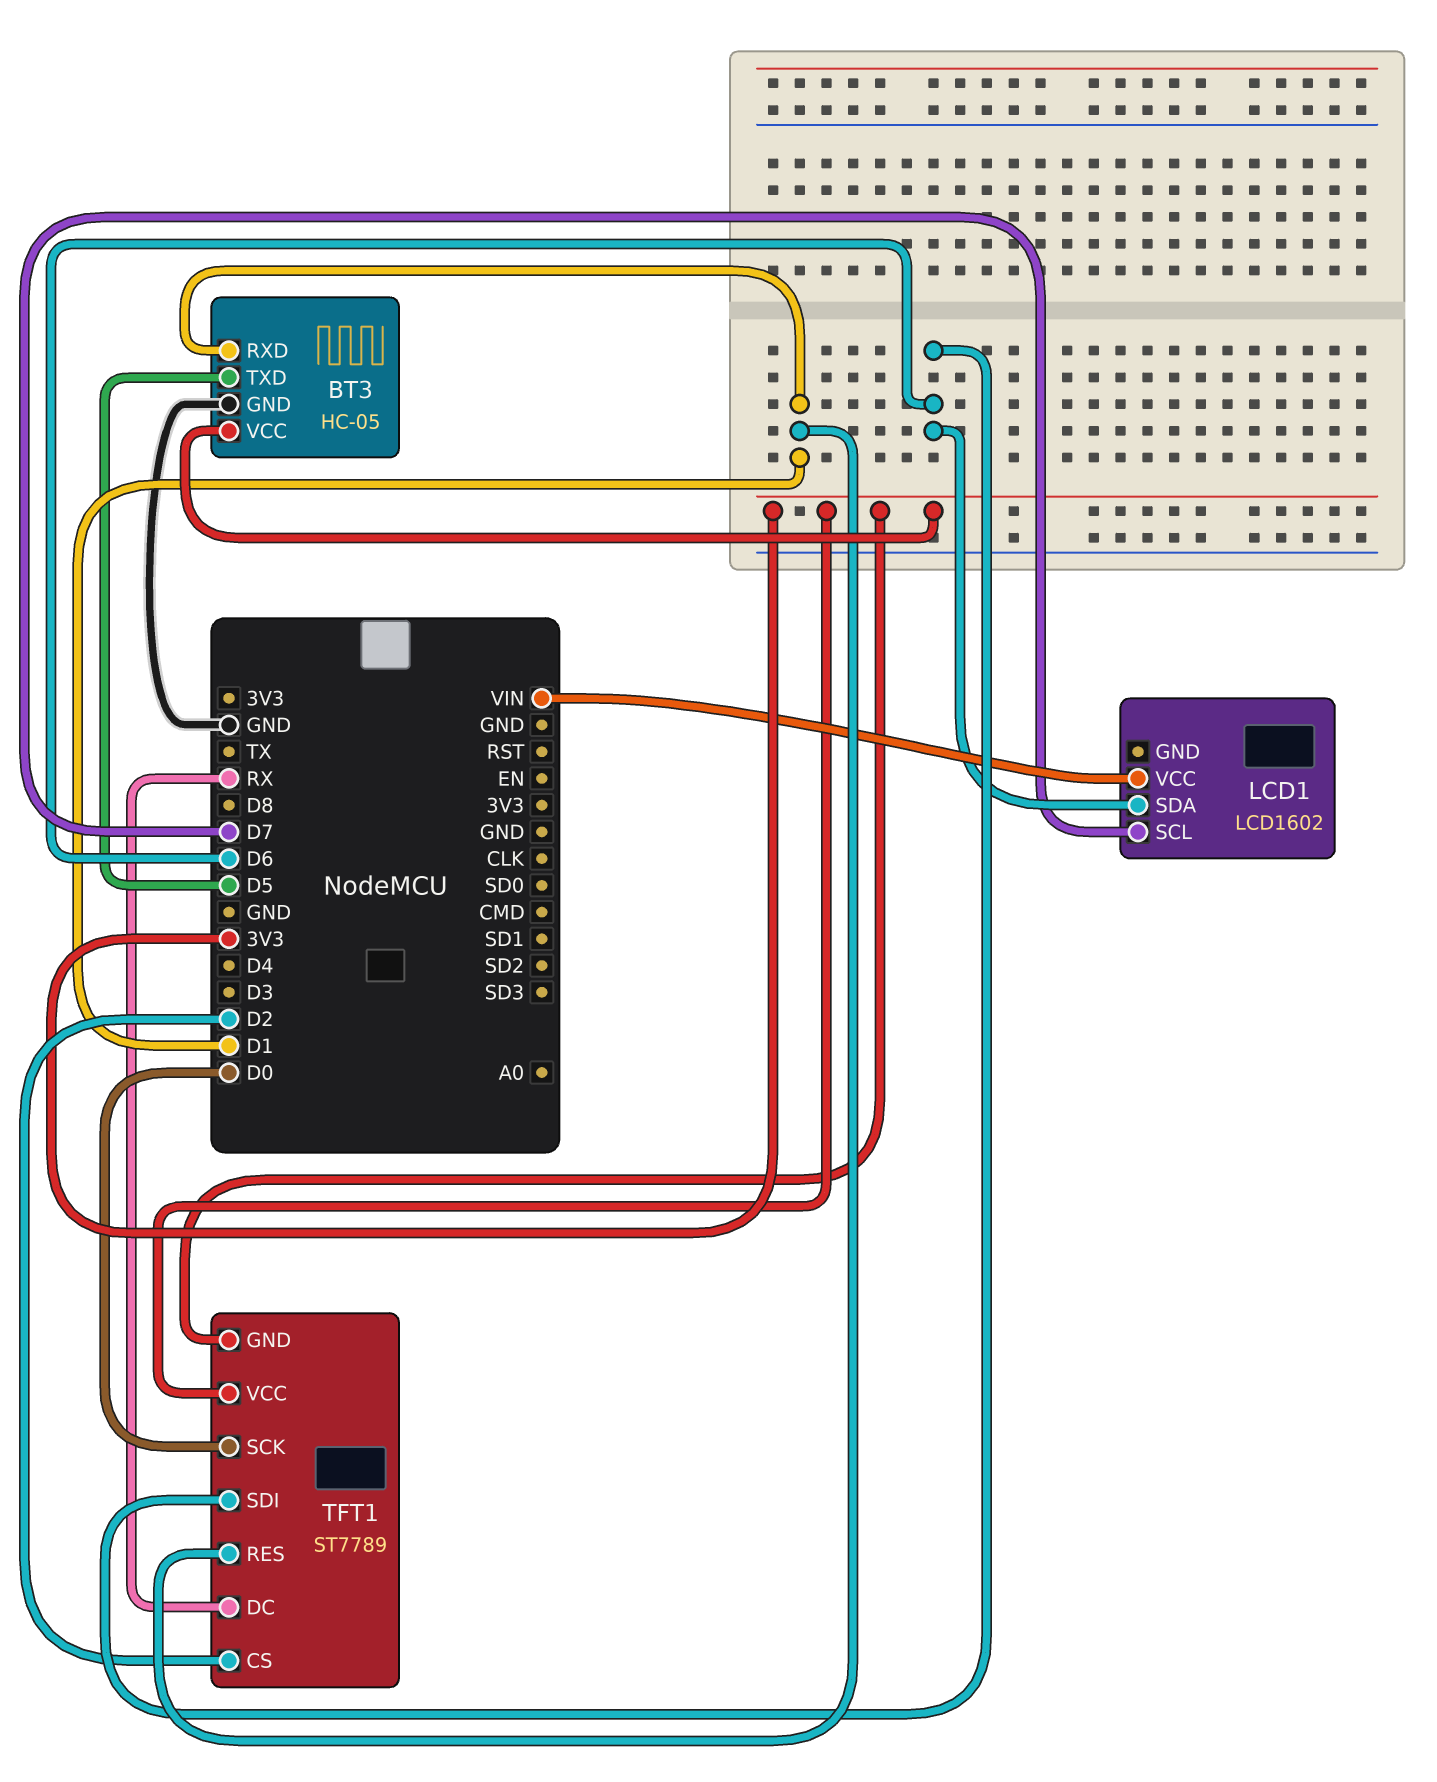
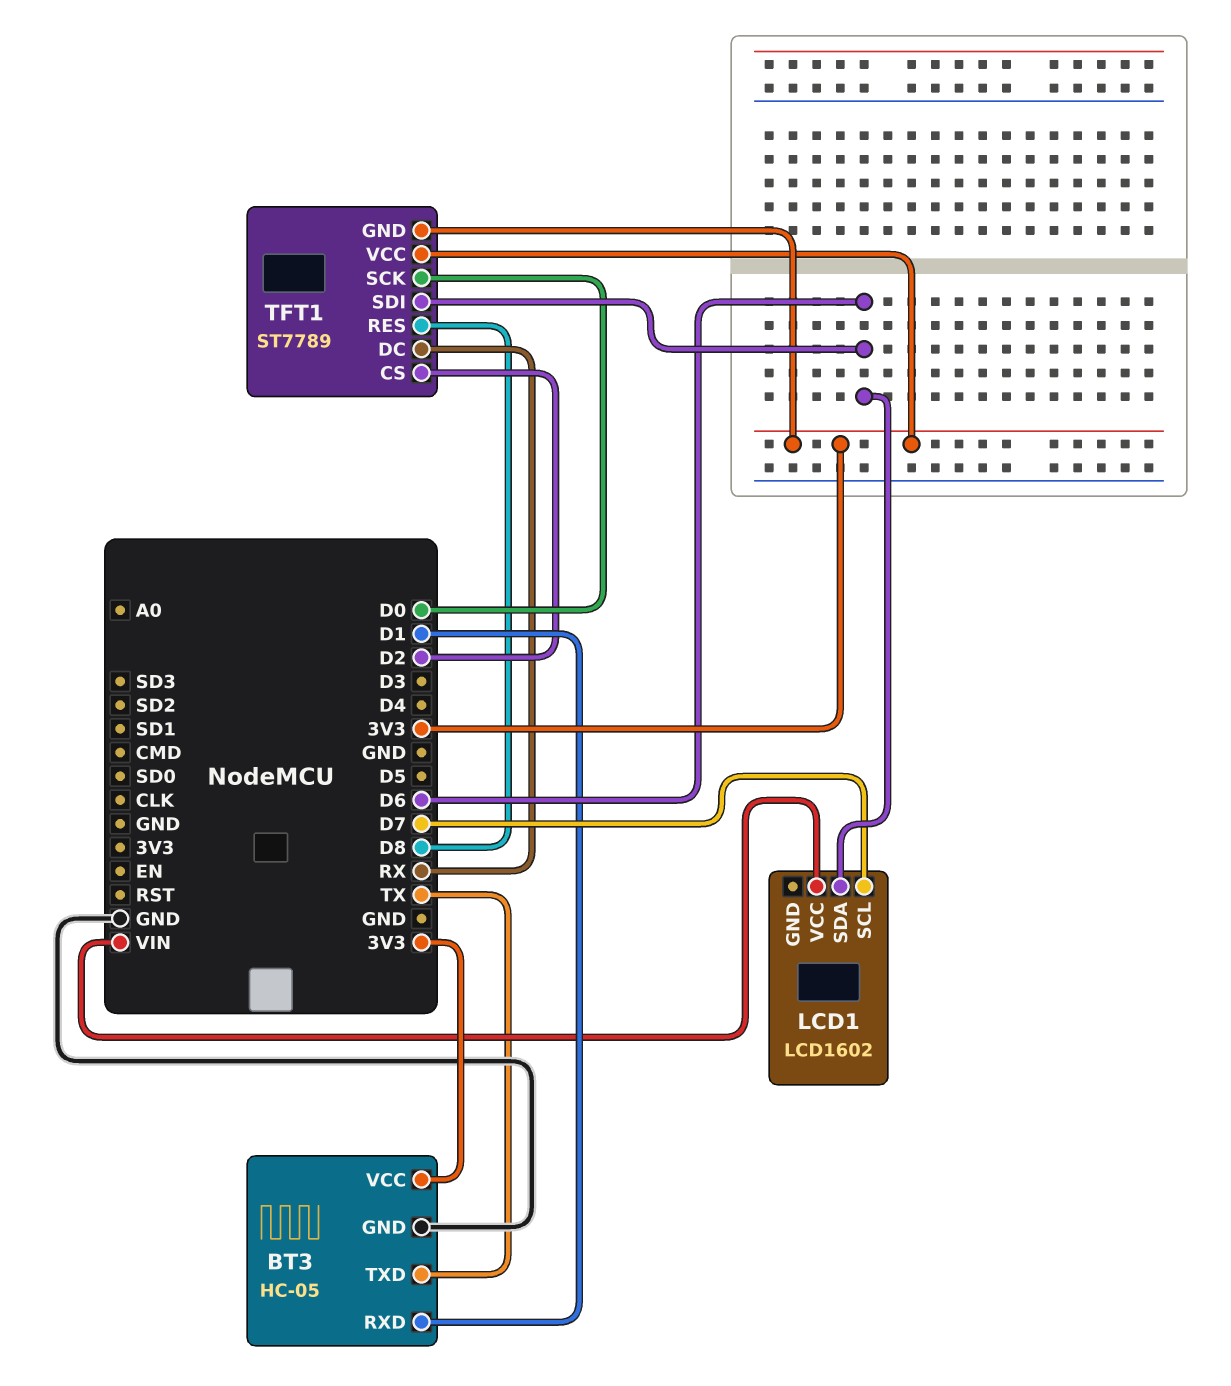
BT3 pin TXD: D5 -> TX
TFT1 pin RES: D1 -> D8

